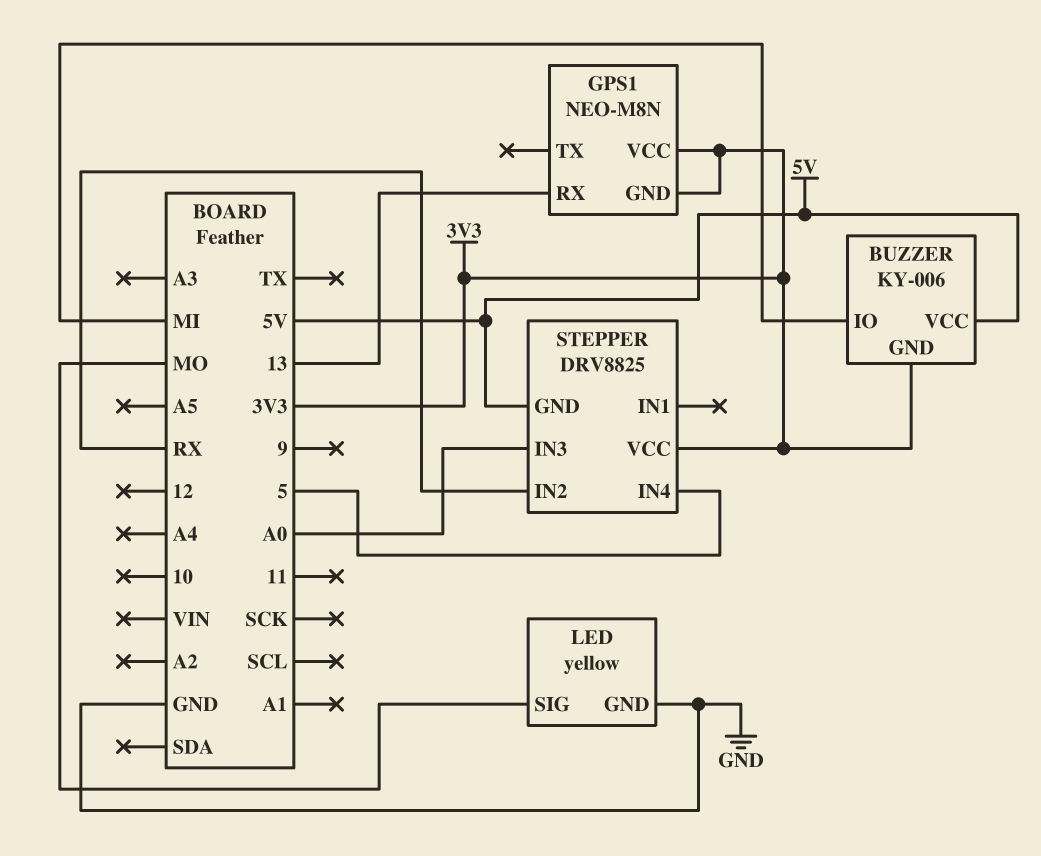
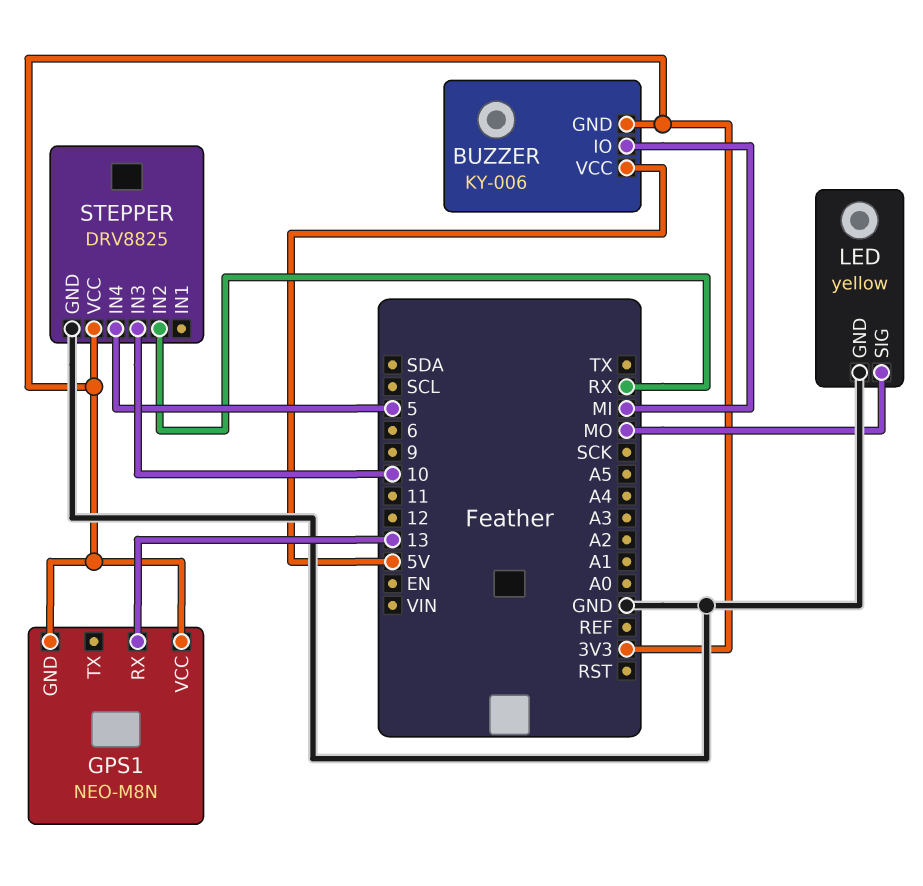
STEPPER pin GND: 5V -> GND
STEPPER pin IN3: A0 -> 10

